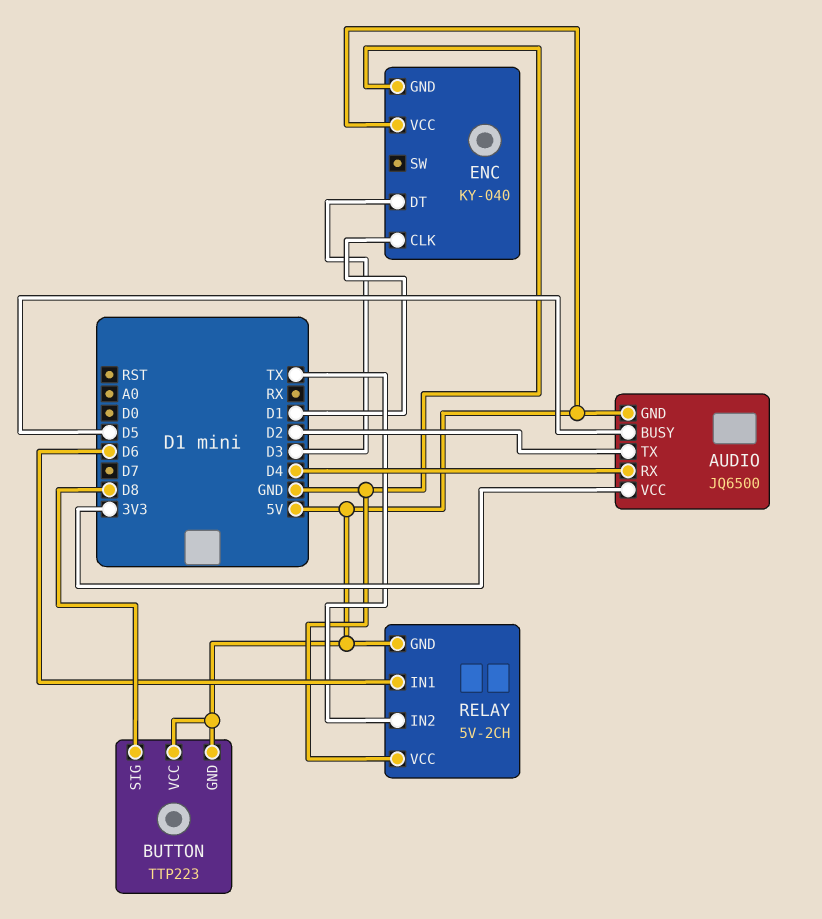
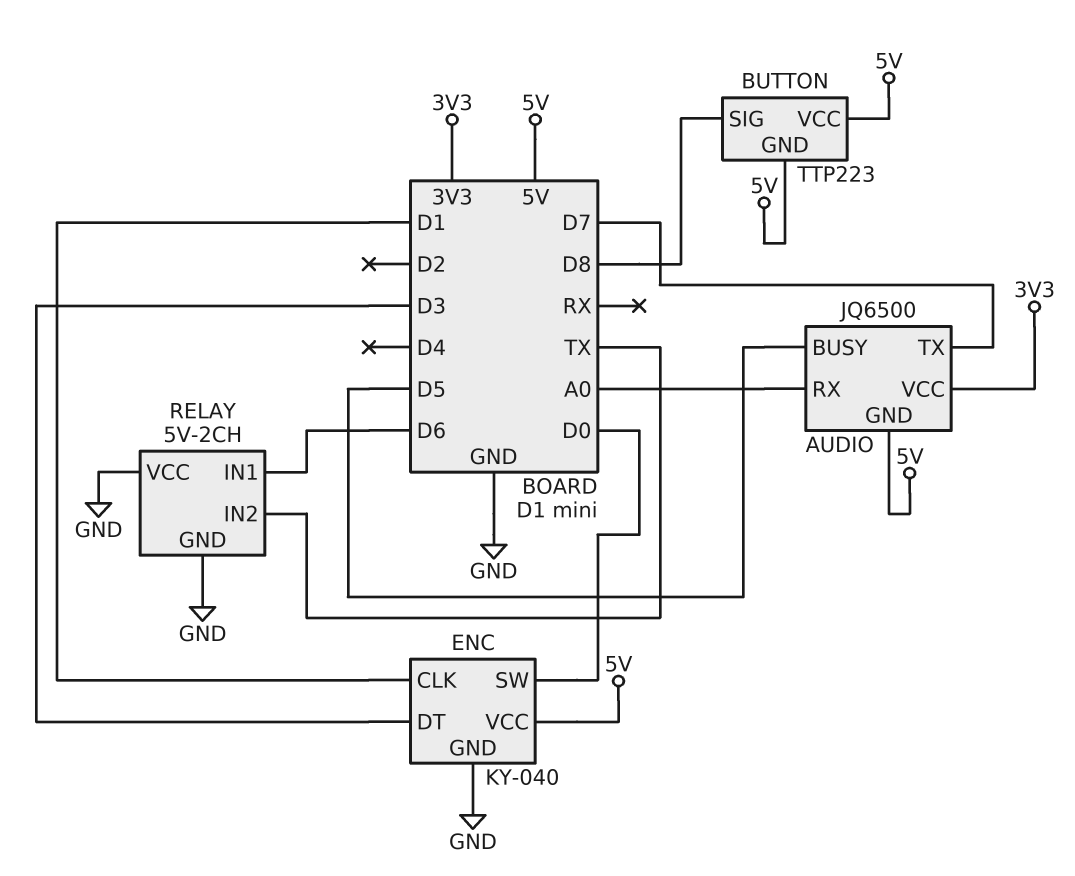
AUDIO pin RX: D4 -> A0
AUDIO pin TX: D2 -> D7
ENC pin SW: none -> D0
RELAY pin GND: 5V -> GND

